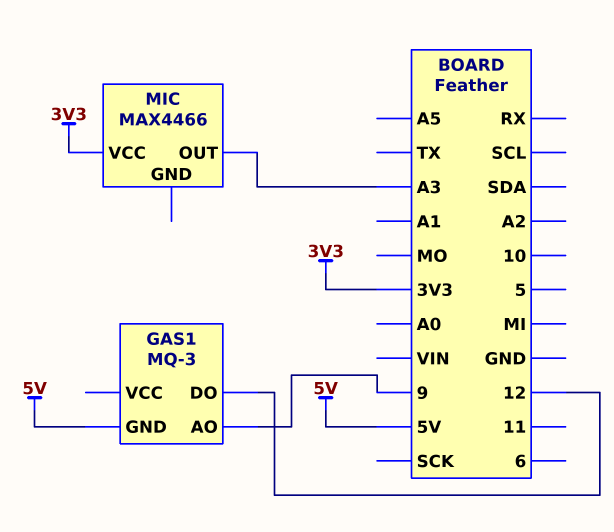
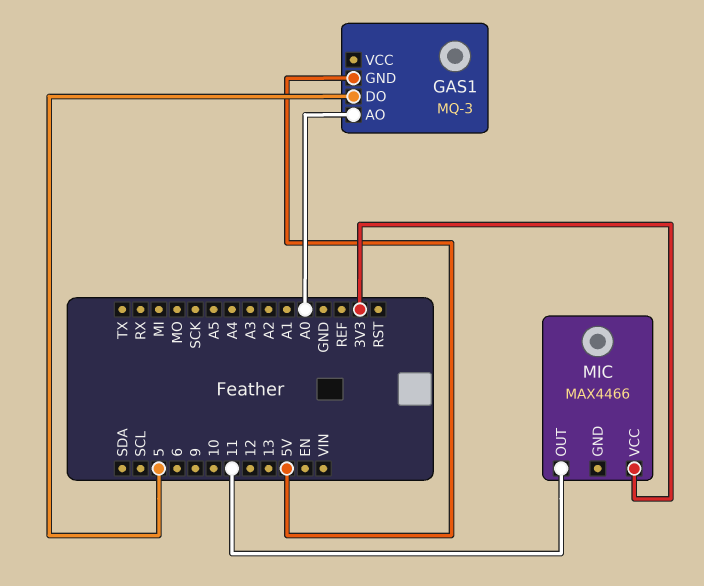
GAS1 pin AO: 9 -> A0
GAS1 pin DO: 12 -> 5
MIC pin OUT: A3 -> 11

